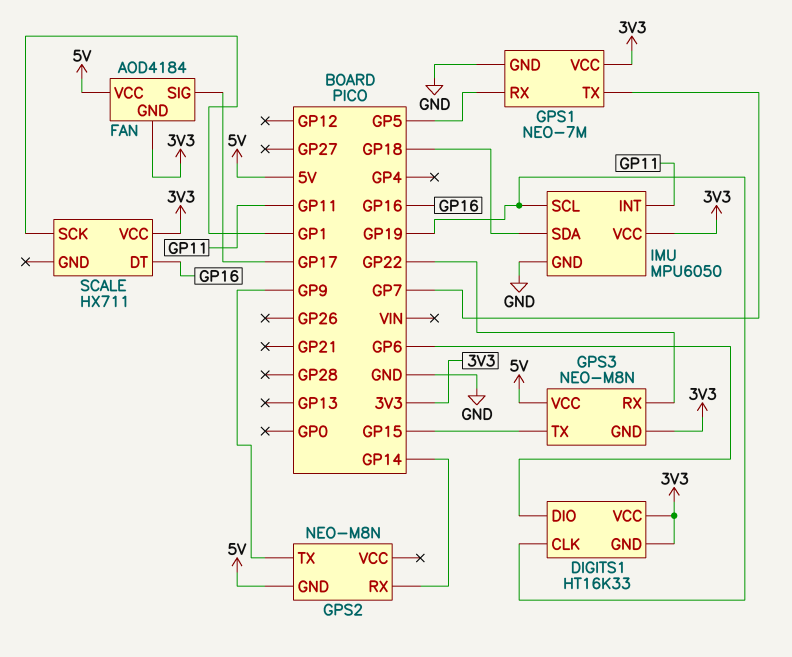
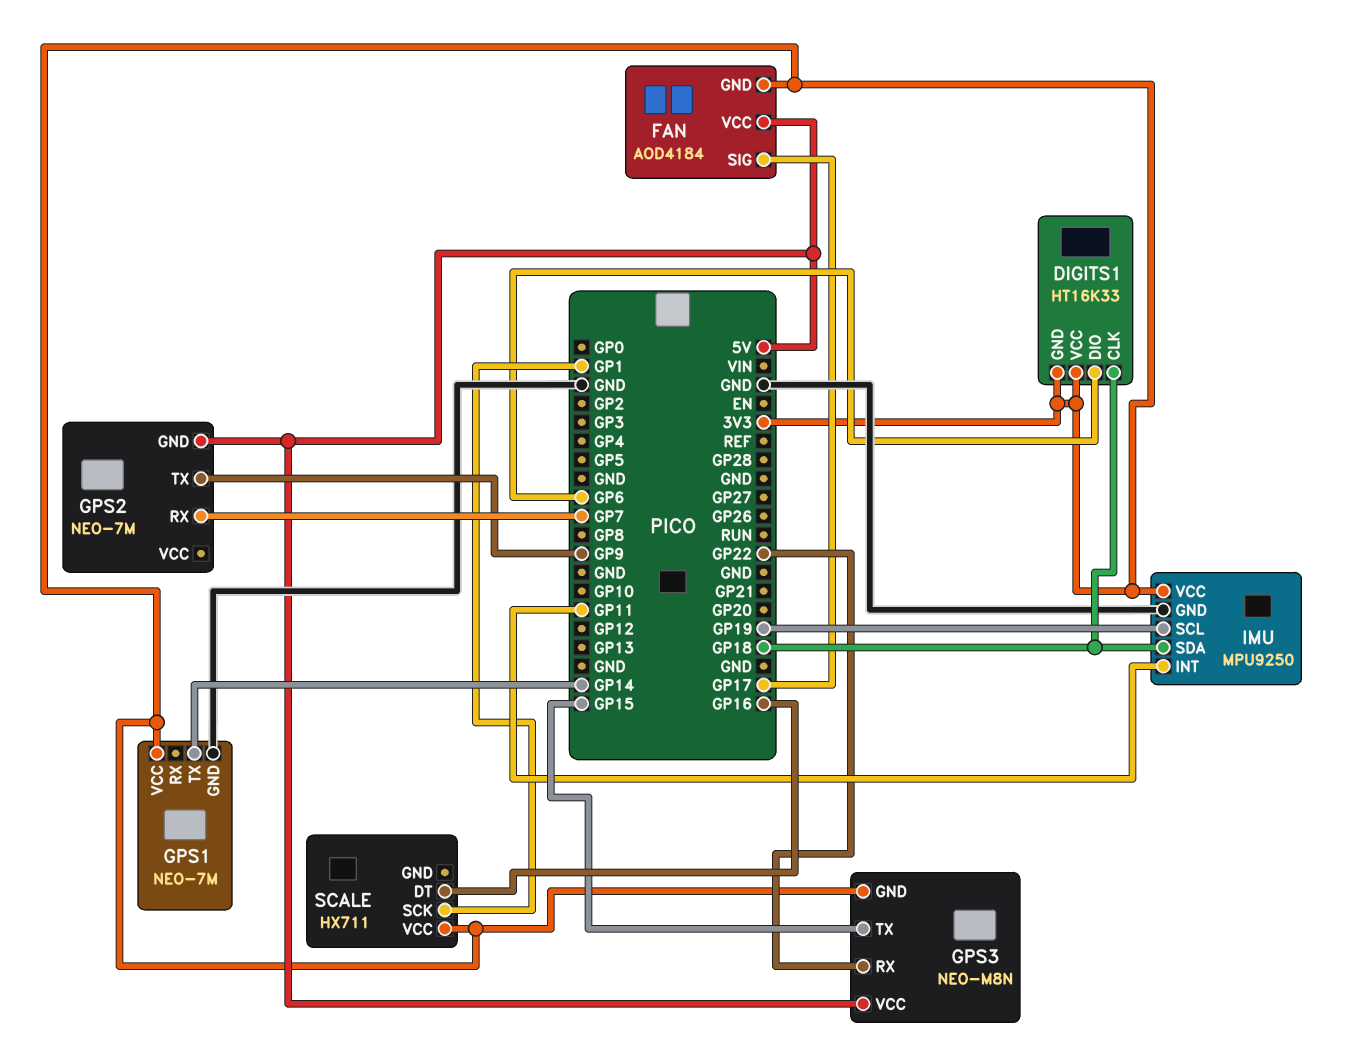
DIGITS1 pin CLK: GP19 -> GP18
GPS1 pin RX: GP5 -> none
GPS1 pin TX: GP7 -> GP14
GPS2: NEO-M8N -> NEO-7M
GPS2 pin RX: GP14 -> GP7
IMU: MPU6050 -> MPU9250

